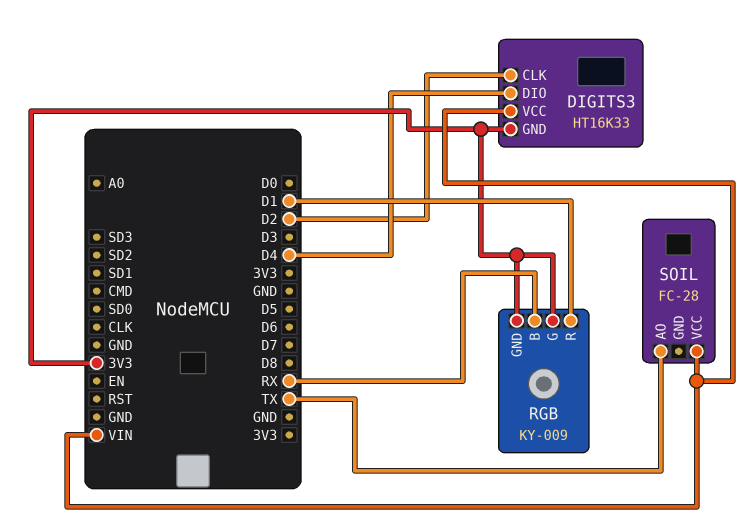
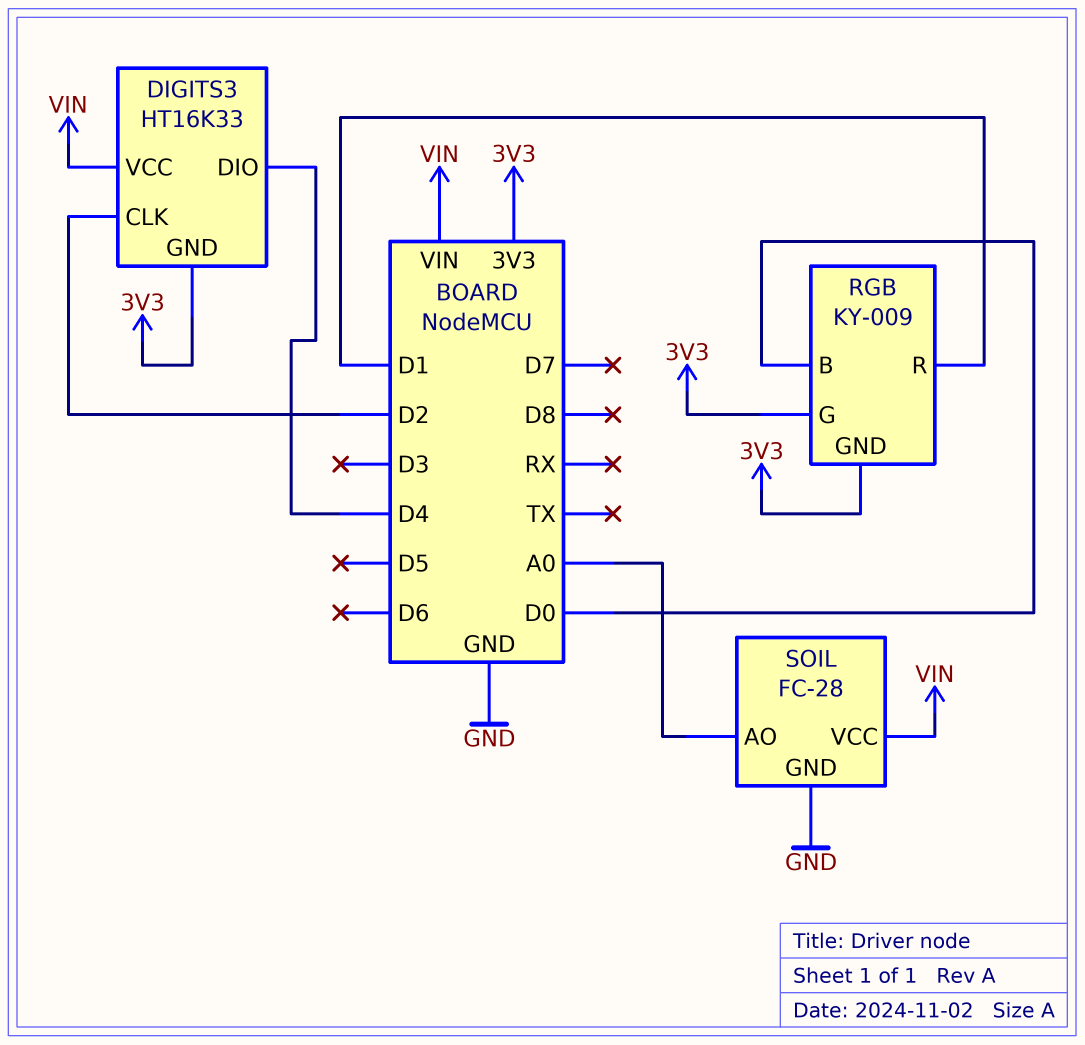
RGB pin B: RX -> D0
SOIL pin AO: TX -> A0
SOIL pin GND: none -> GND

